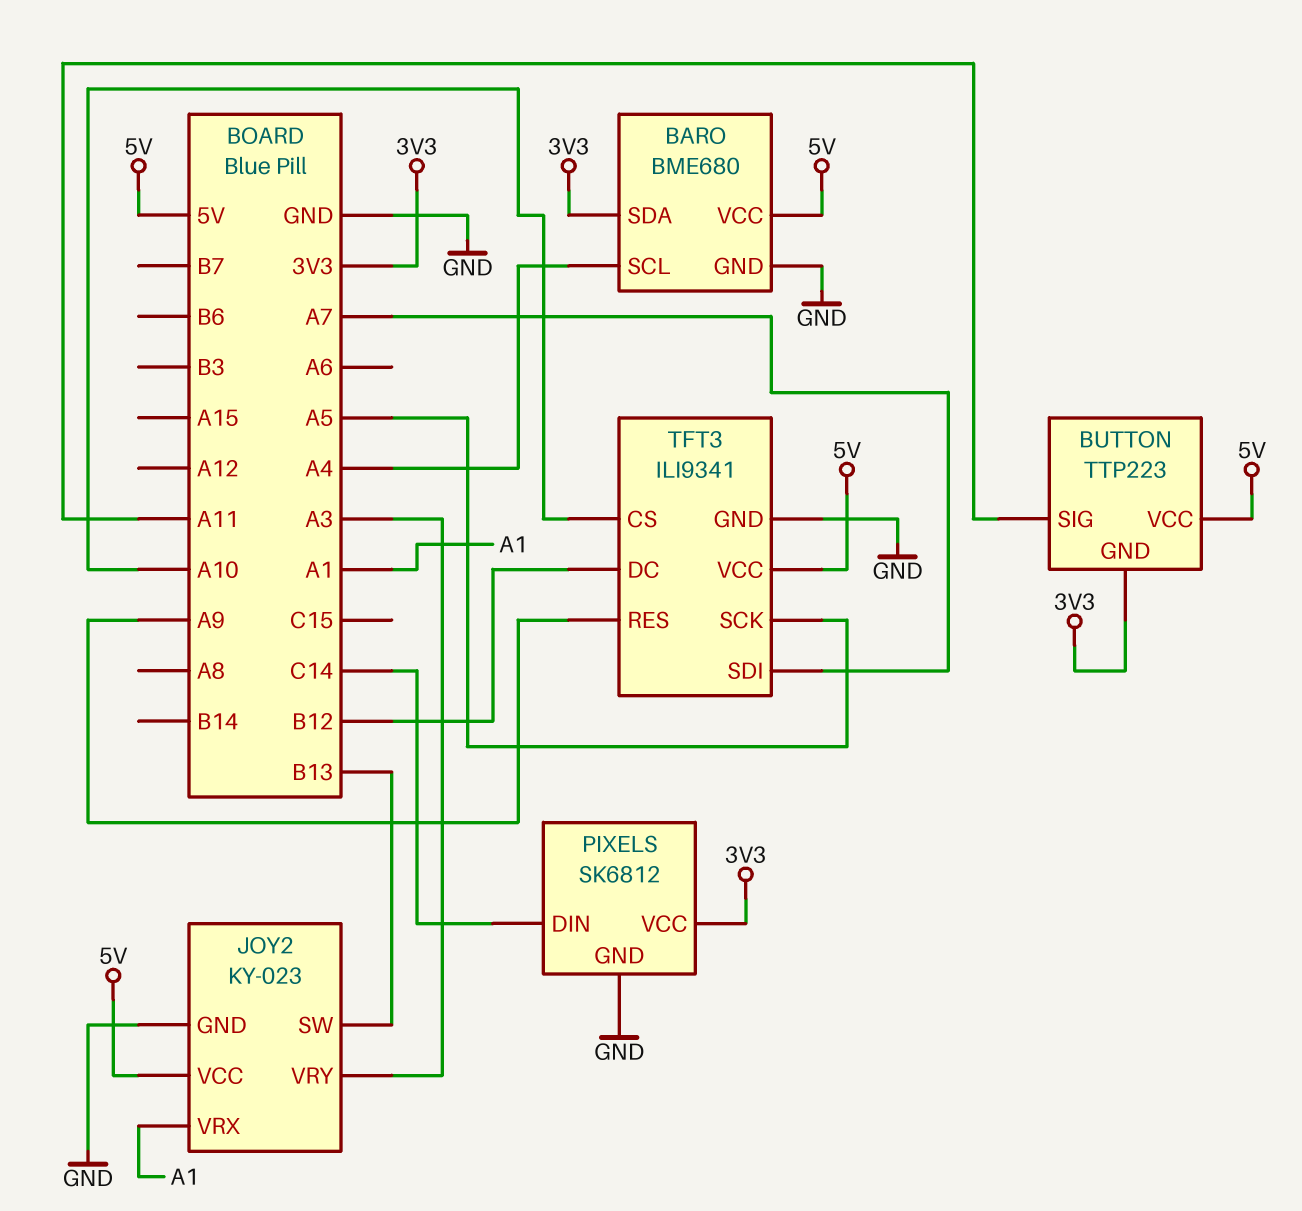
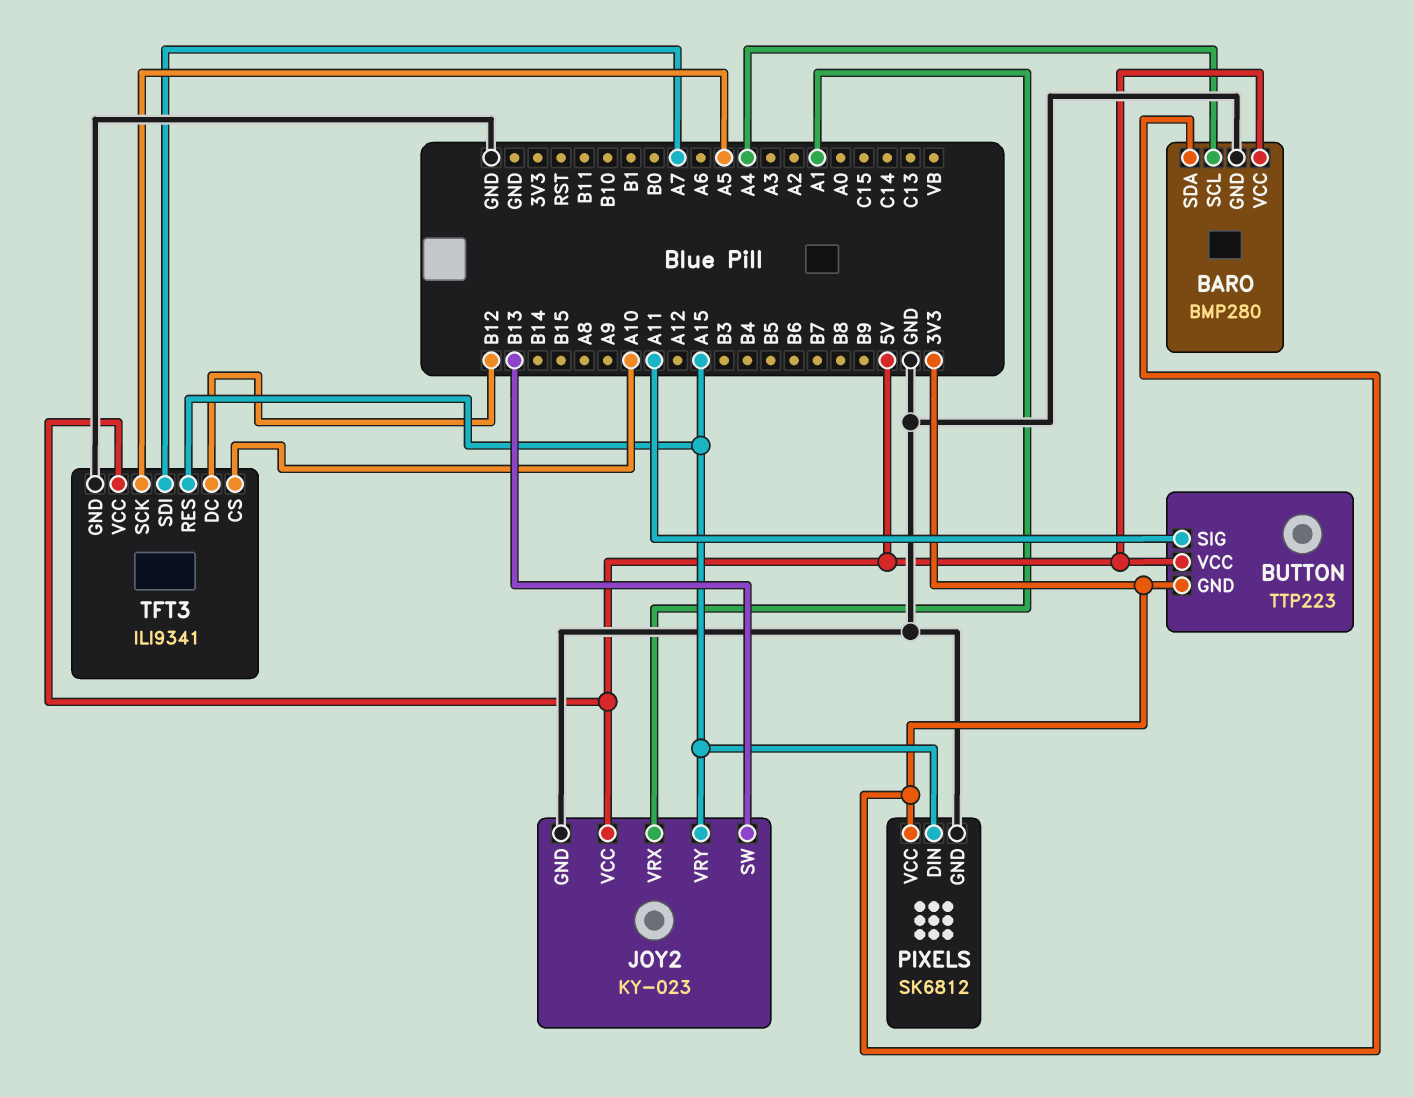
BARO: BME680 -> BMP280
JOY2 pin VRY: A3 -> A15
PIXELS pin DIN: C14 -> A15
TFT3 pin RES: A9 -> A15

